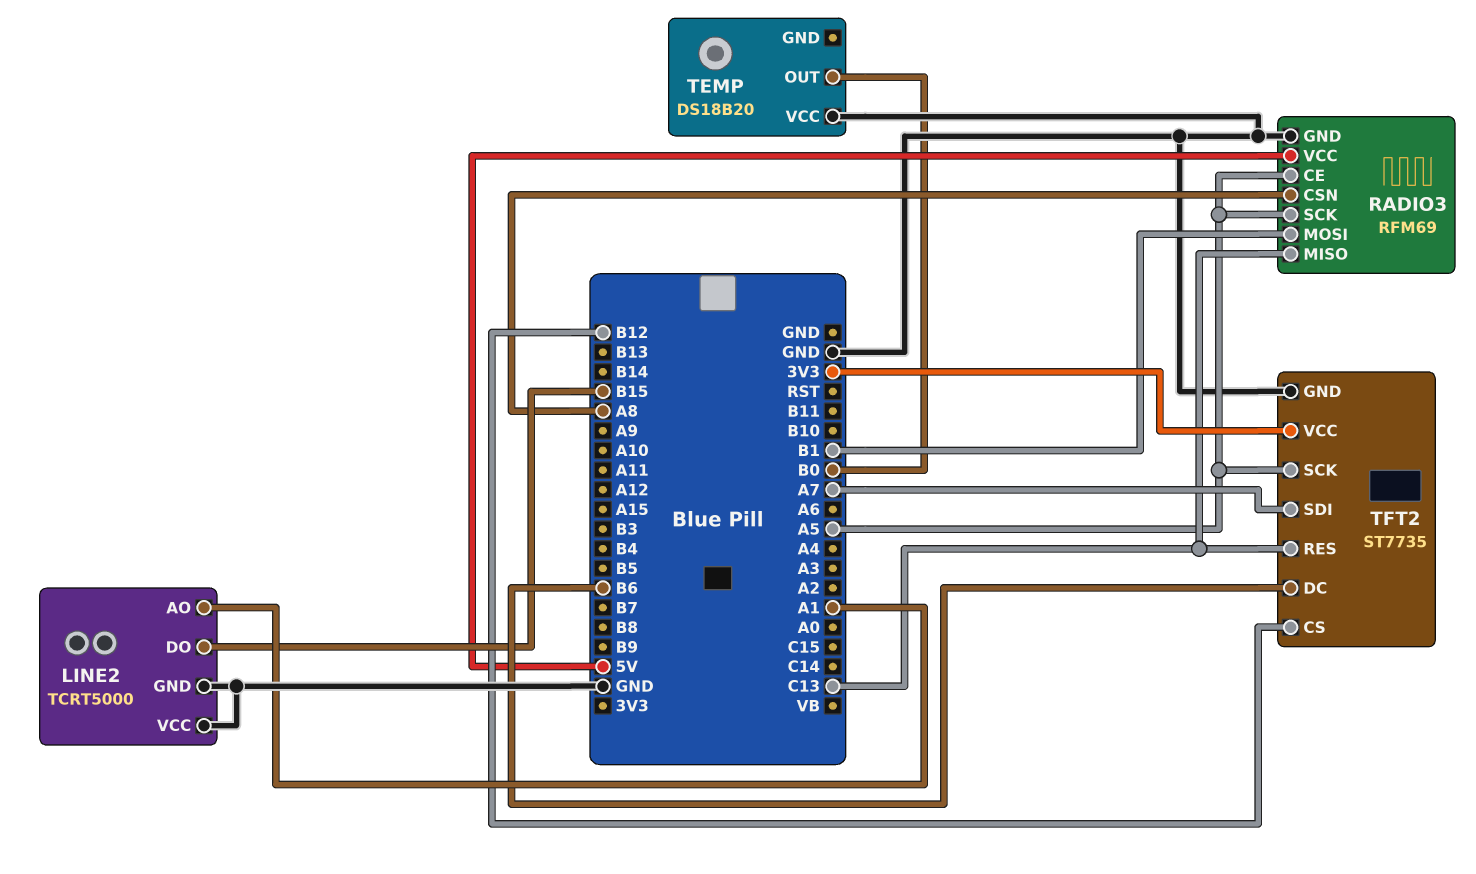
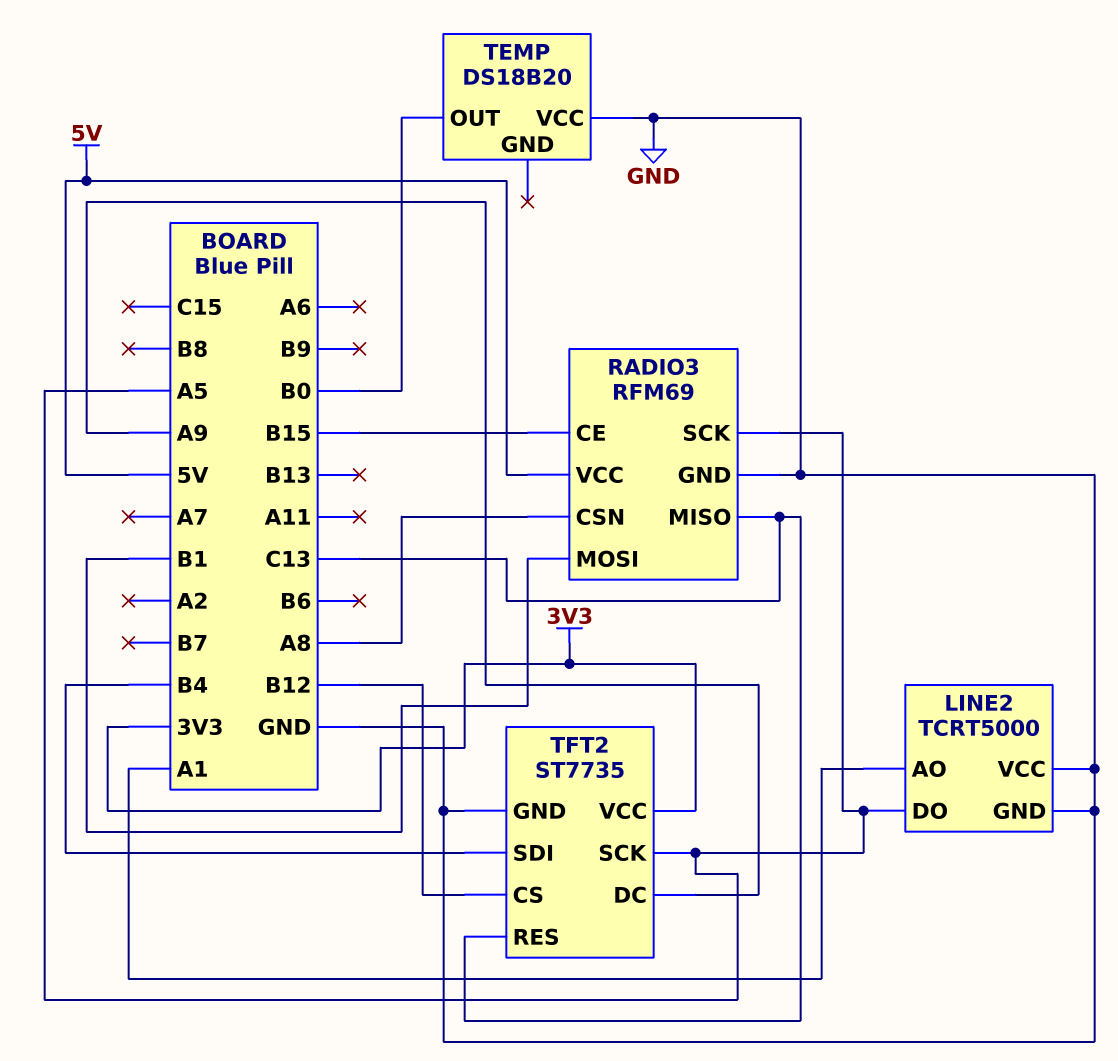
LINE2 pin DO: B15 -> A5
RADIO3 pin CE: A5 -> B15
TFT2 pin DC: B6 -> A9
TFT2 pin SDI: A7 -> B4

